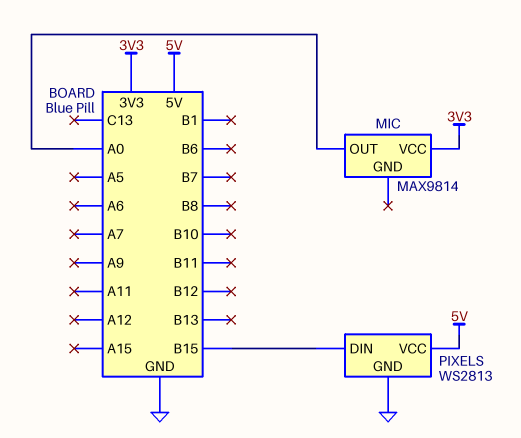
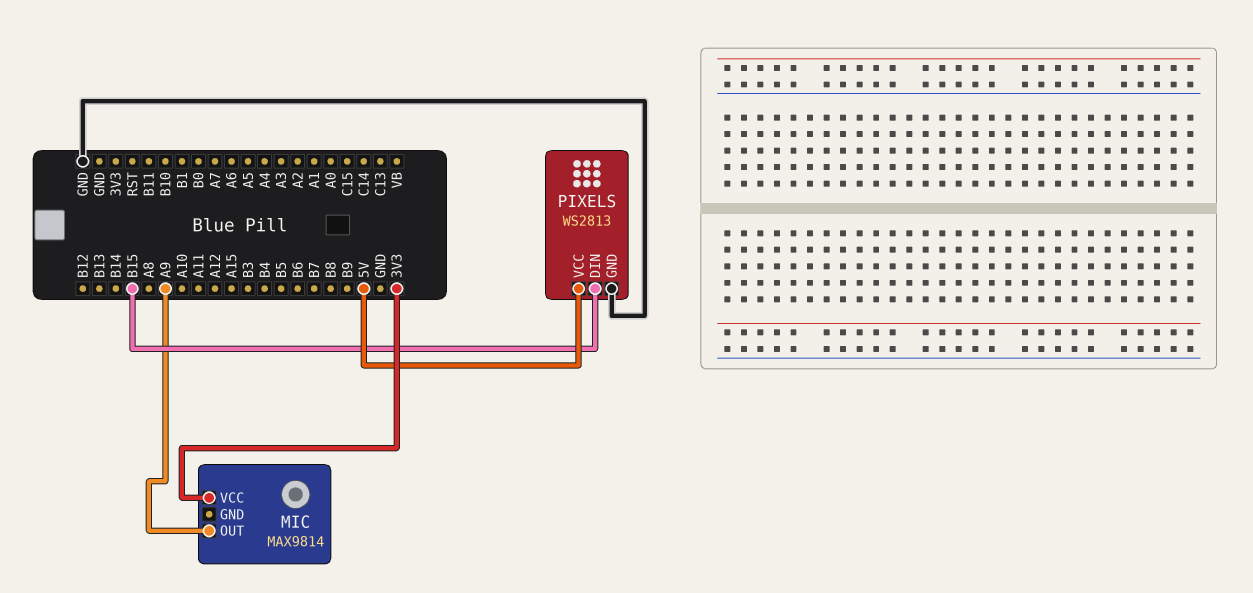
MIC pin OUT: A0 -> A9

